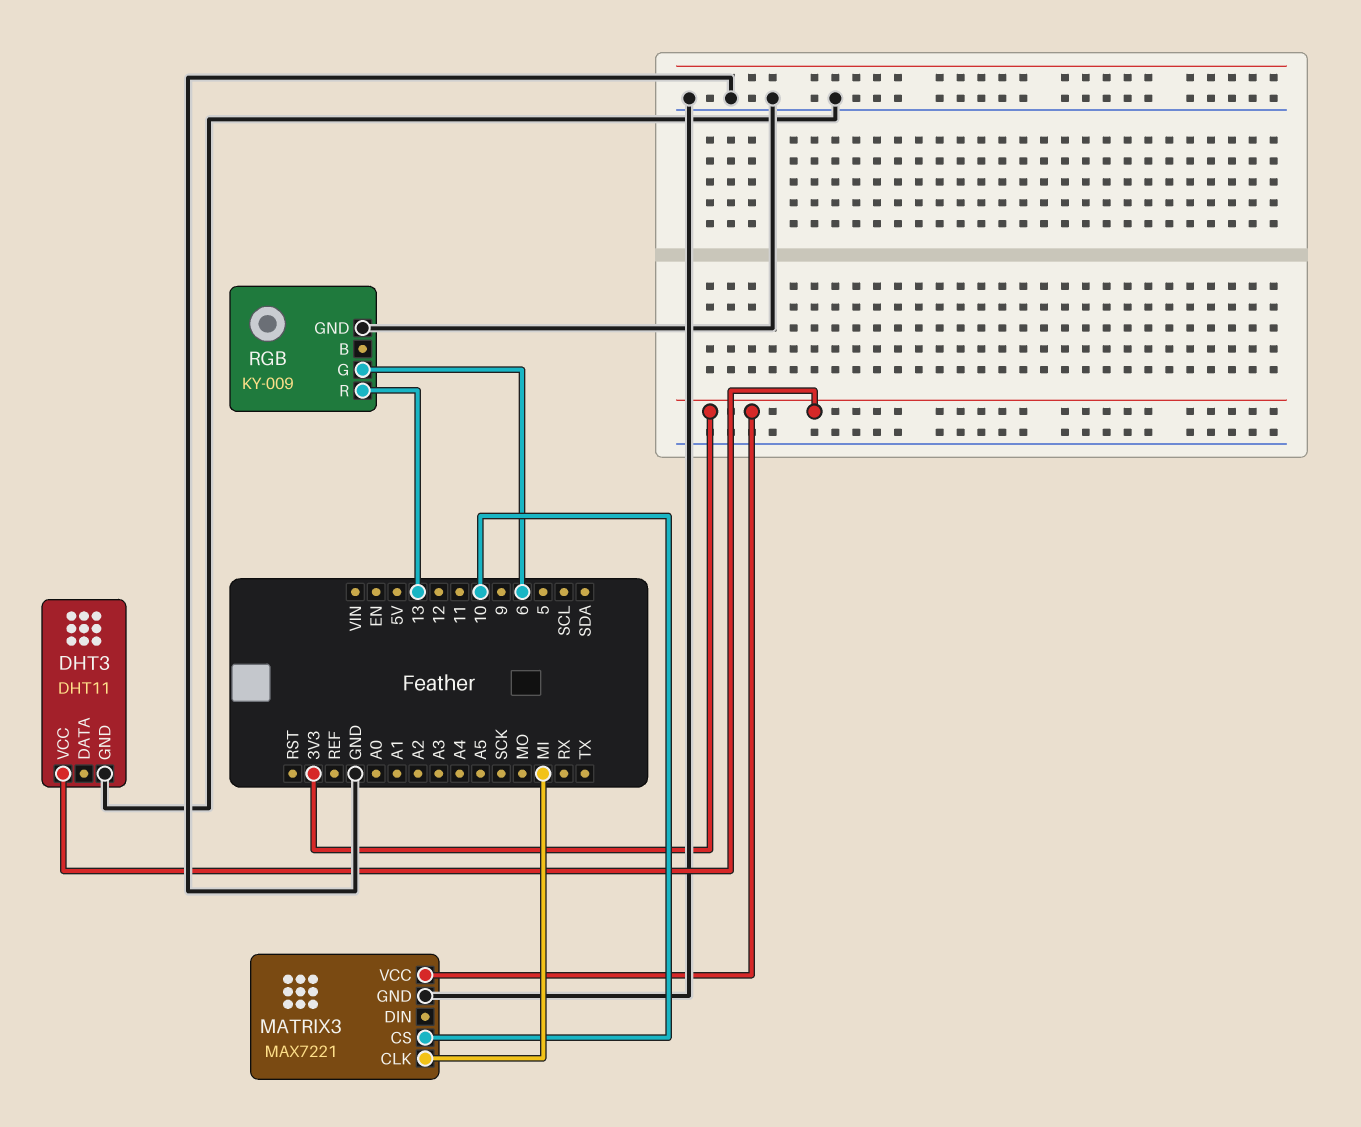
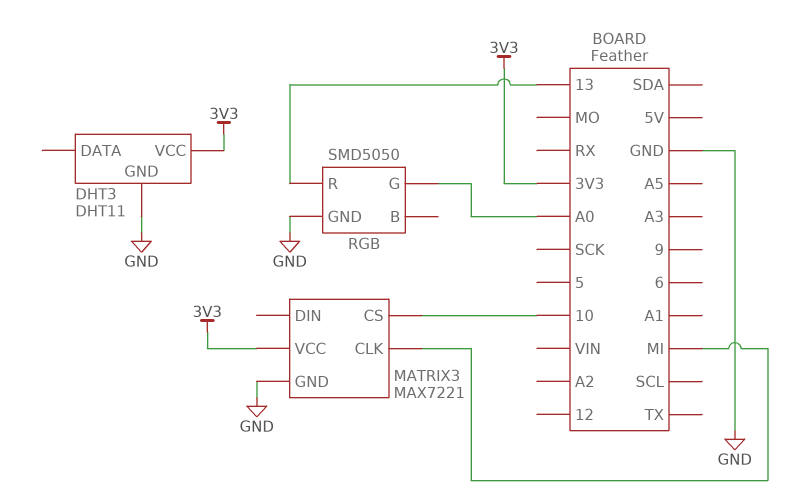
RGB: KY-009 -> SMD5050
RGB pin G: 6 -> A0

